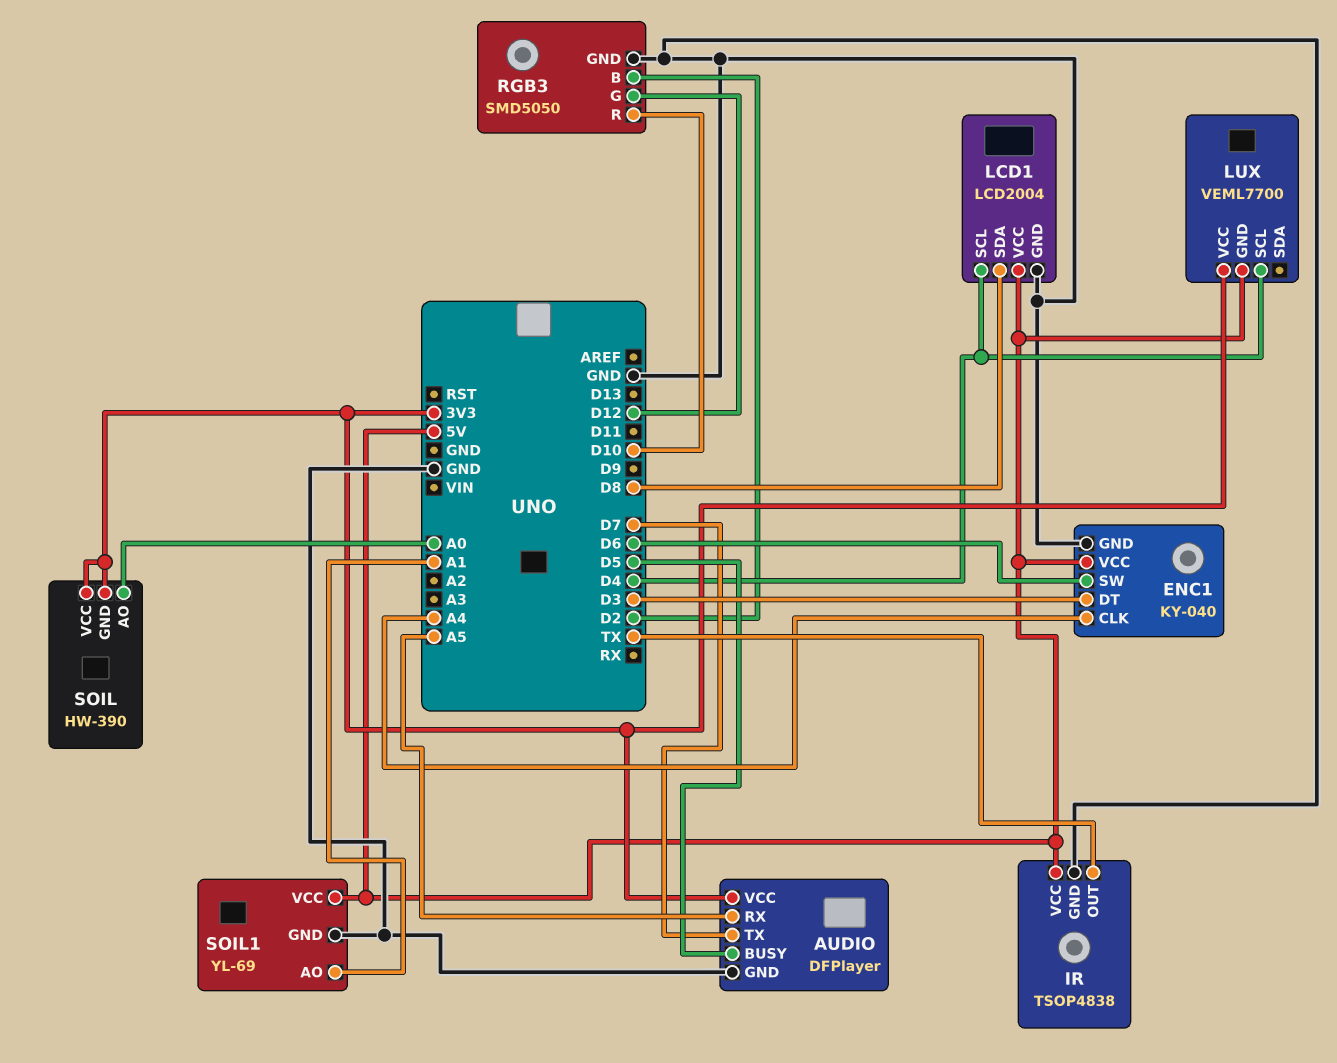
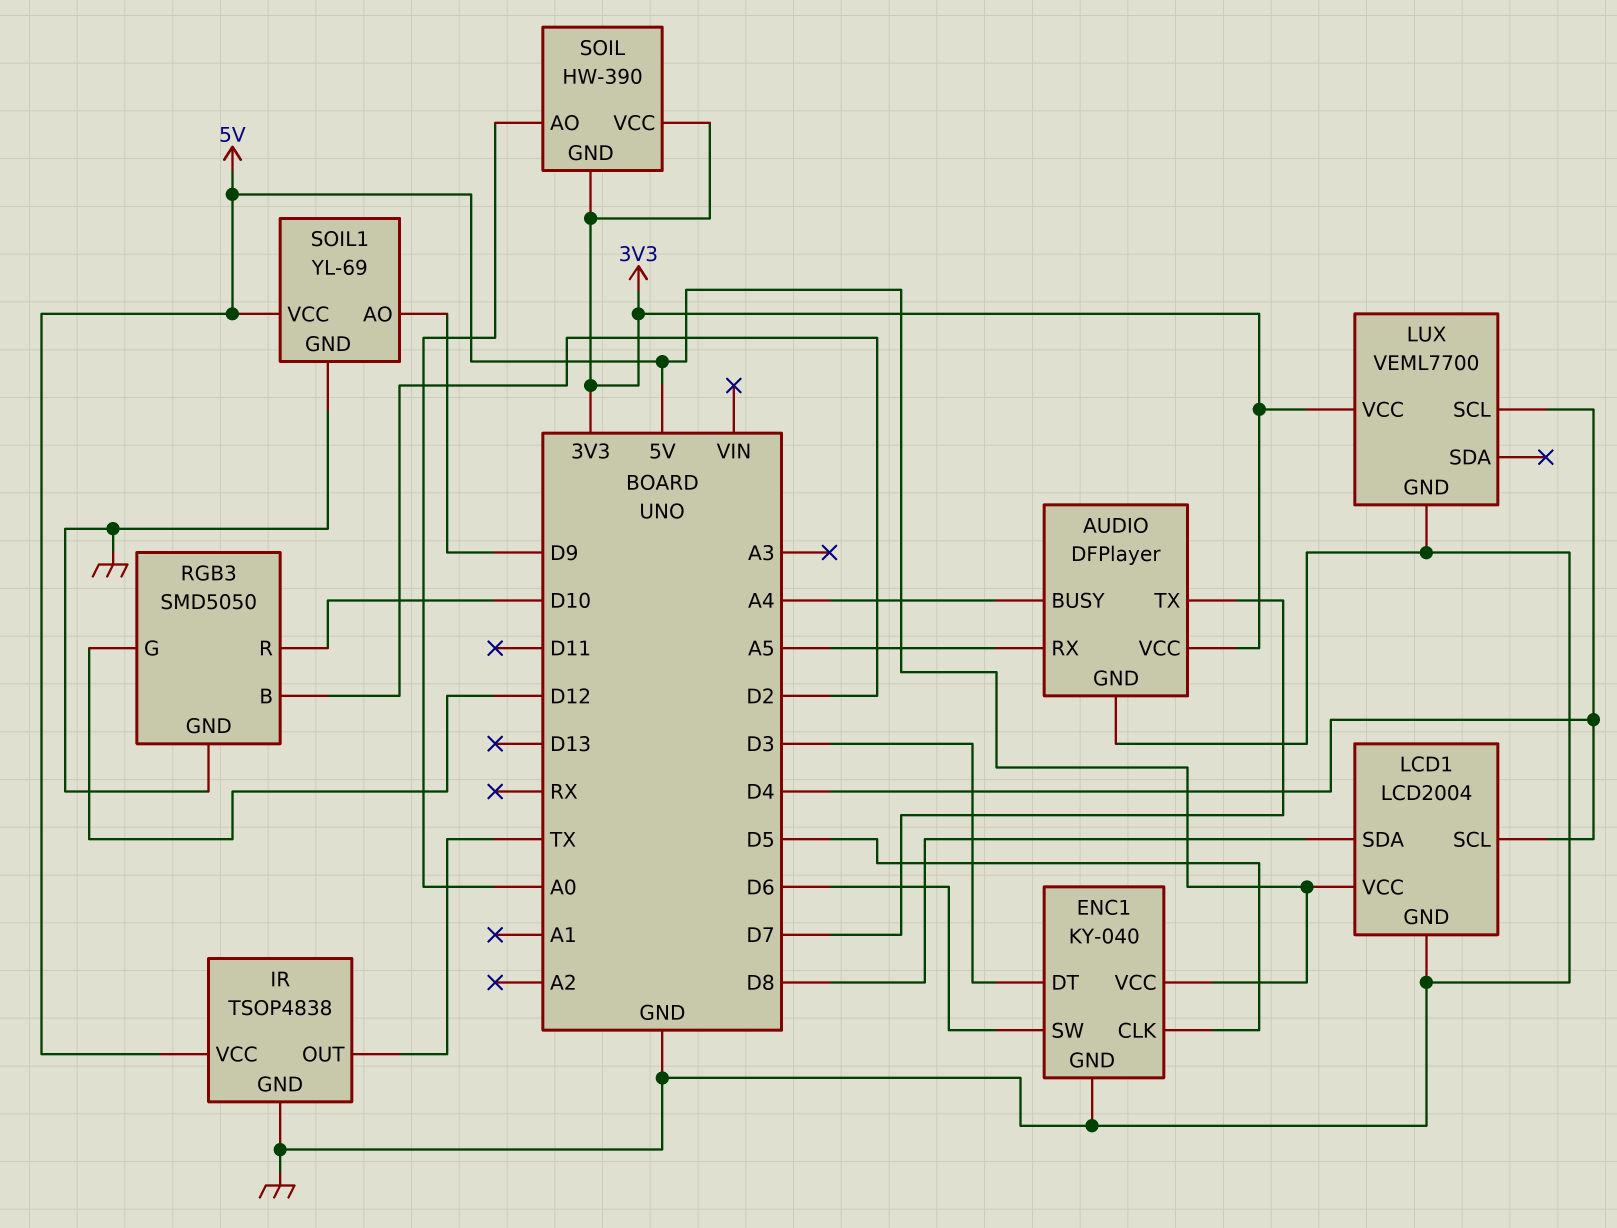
AUDIO pin BUSY: D5 -> A4
ENC1 pin CLK: A4 -> D5
LUX pin GND: 5V -> GND
SOIL1 pin AO: A1 -> D9

